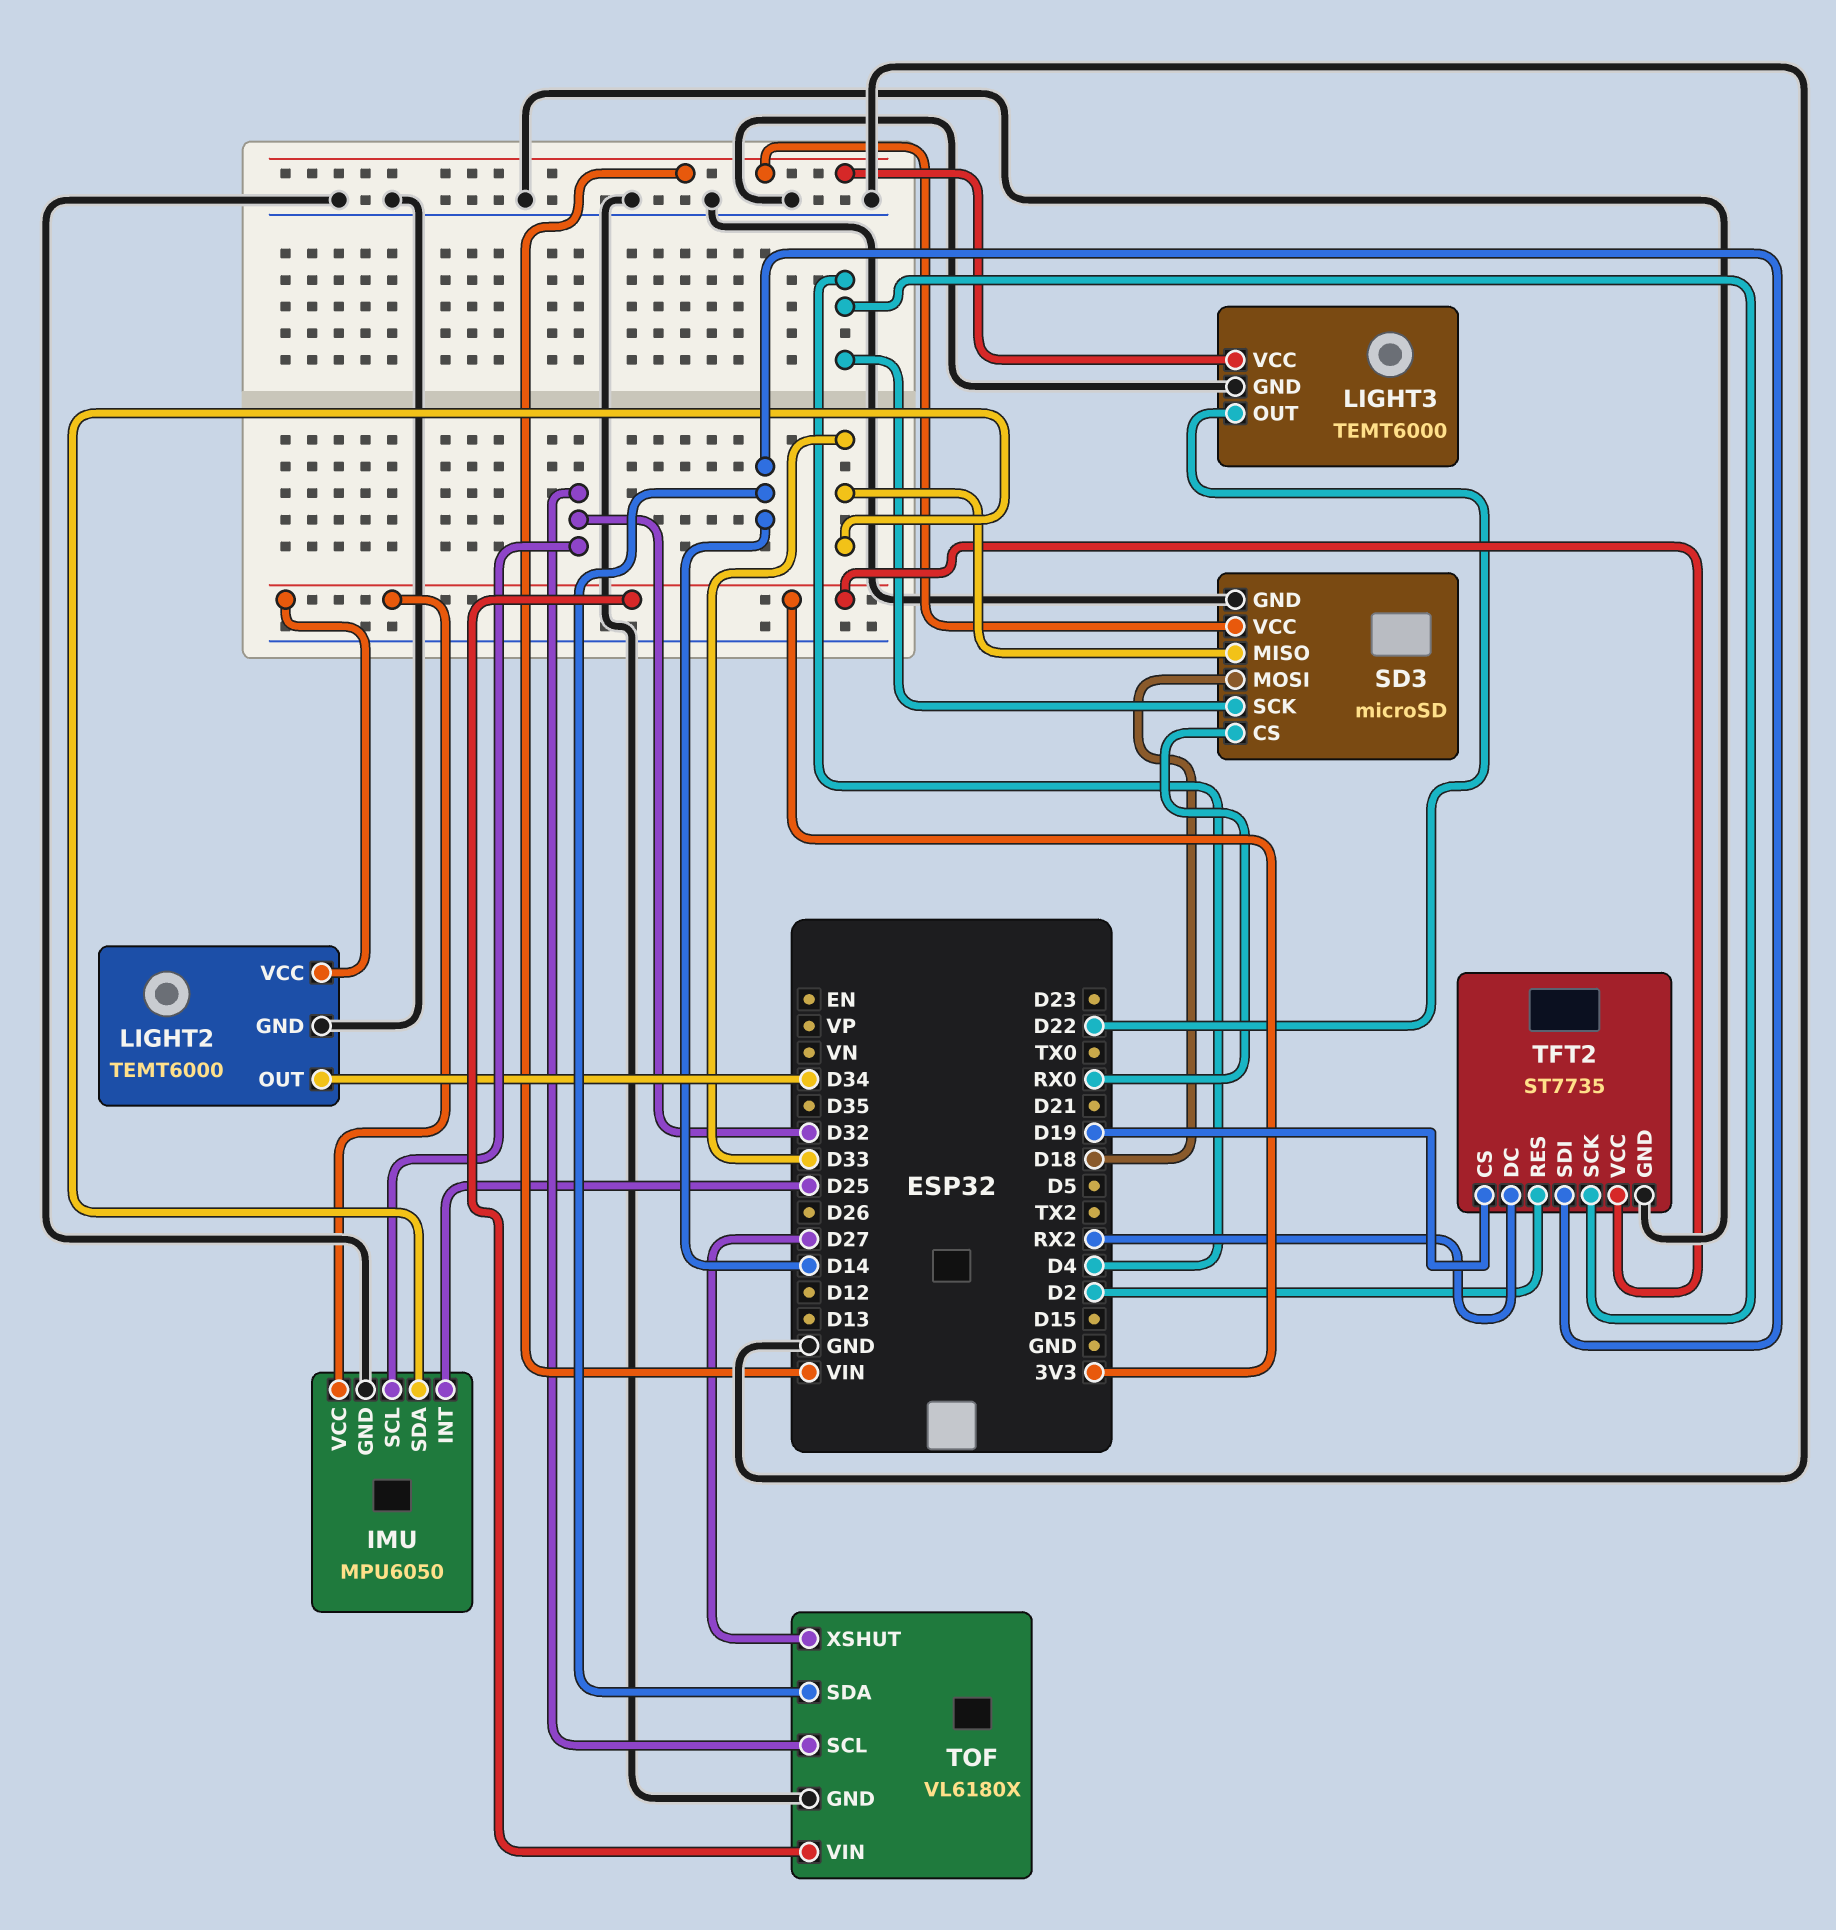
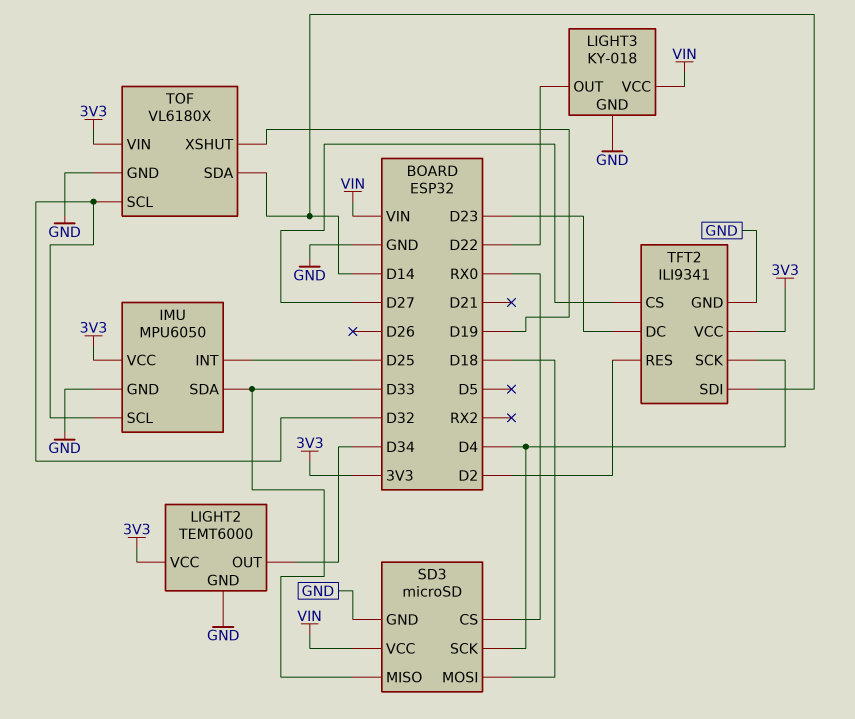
LIGHT3: TEMT6000 -> KY-018
TFT2: ST7735 -> ILI9341
TFT2 pin CS: D19 -> D27
TFT2 pin DC: RX2 -> D23
TOF pin XSHUT: D27 -> D19

